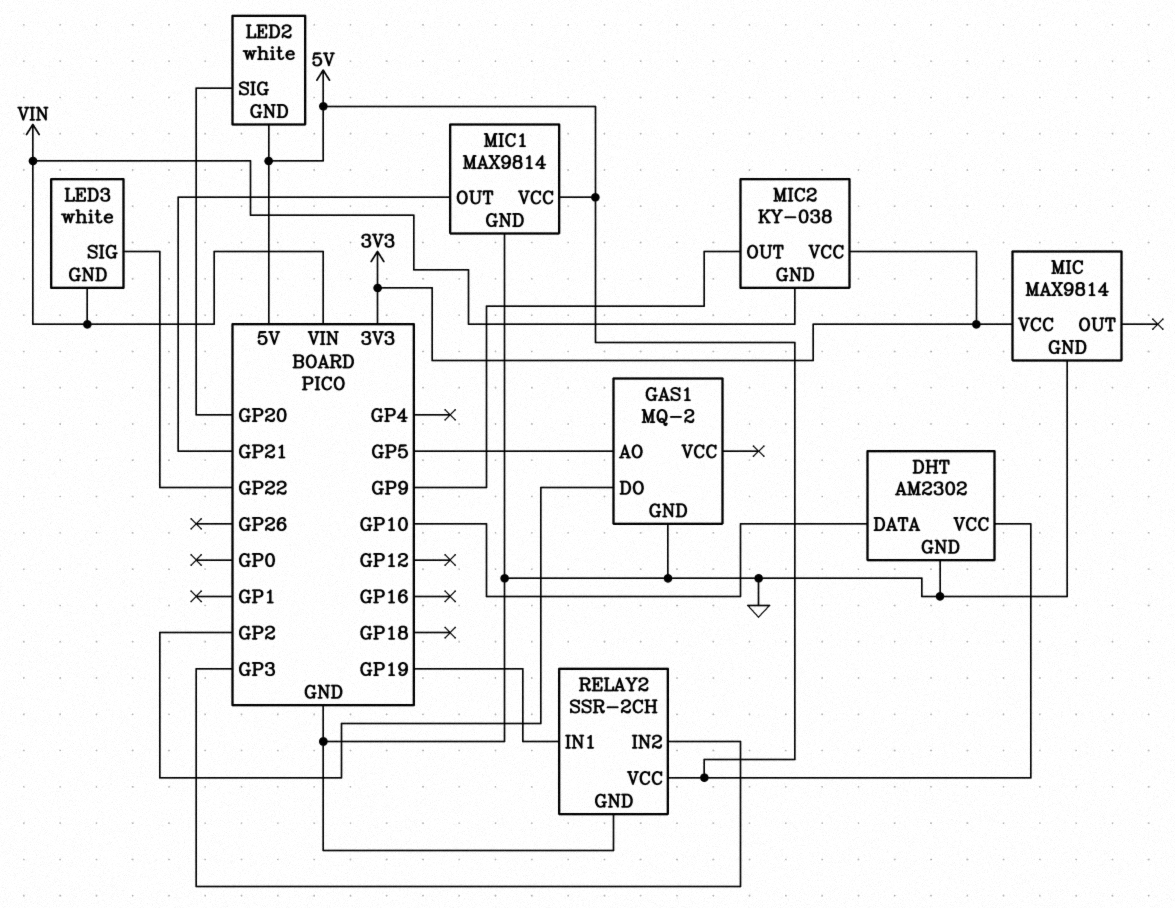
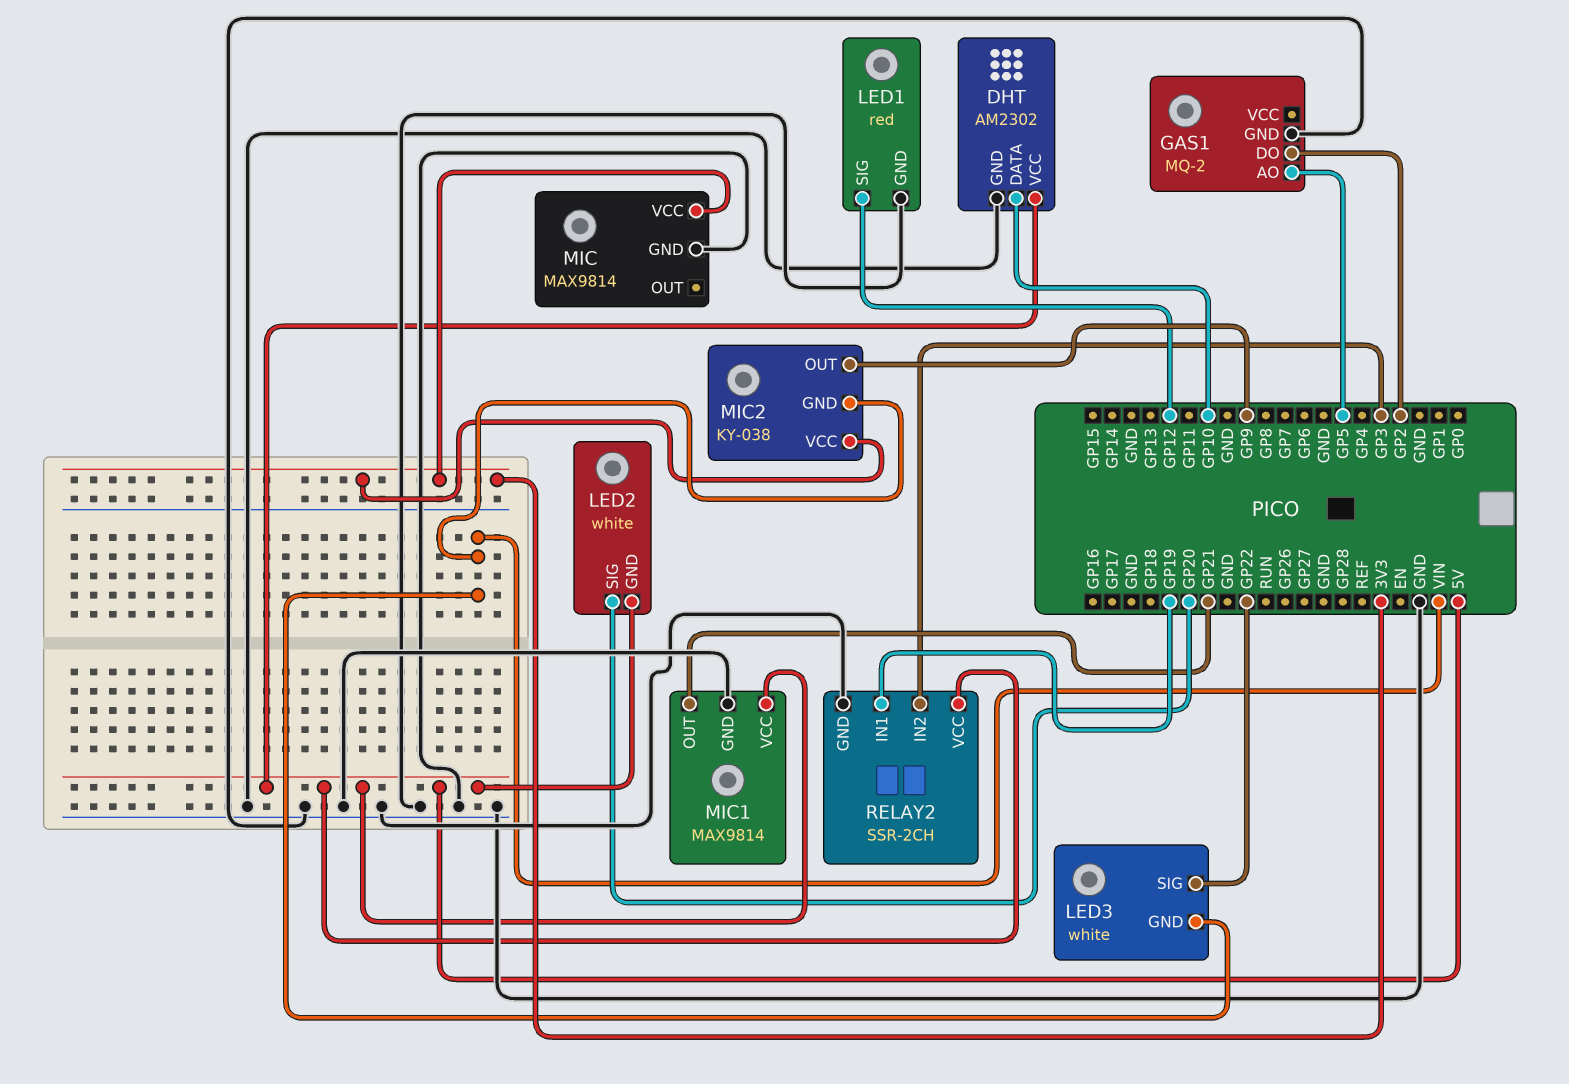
LED1: none -> red
LED1 pin GND: none -> GND
LED1 pin SIG: none -> GP12

